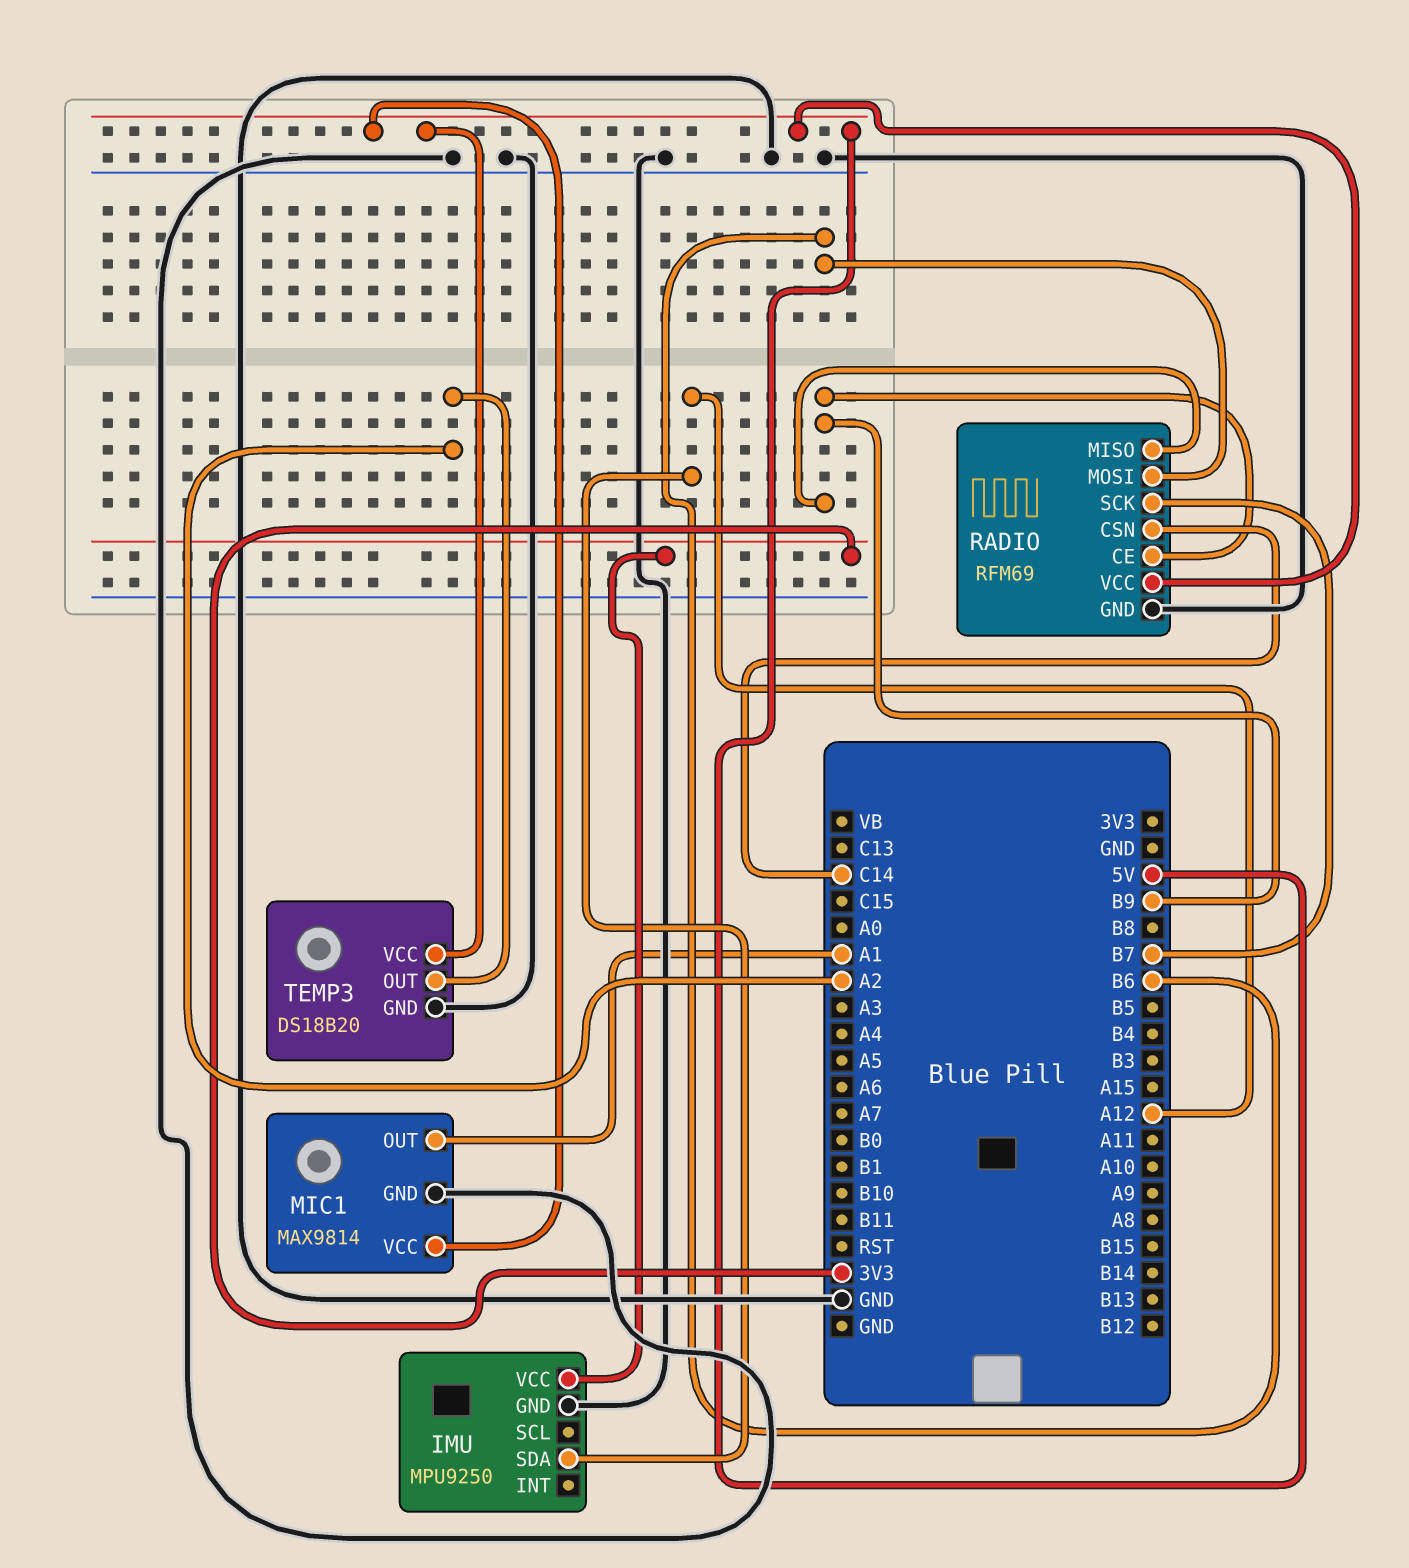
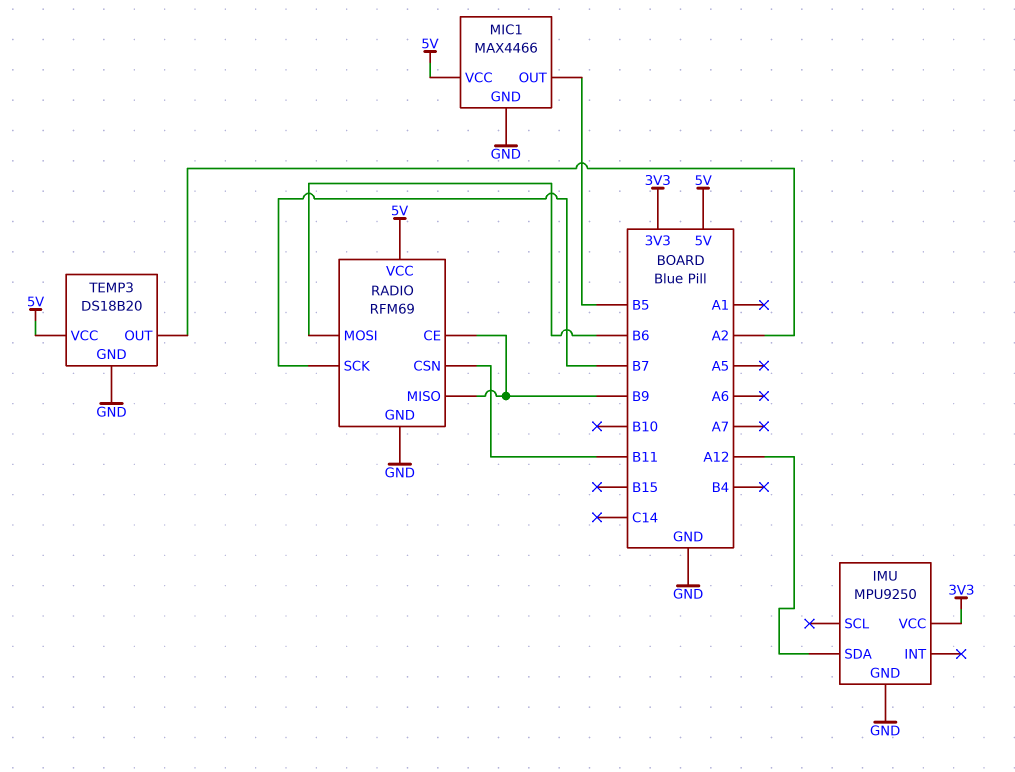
MIC1: MAX9814 -> MAX4466
MIC1 pin OUT: A1 -> B5
RADIO pin CSN: C14 -> B11

